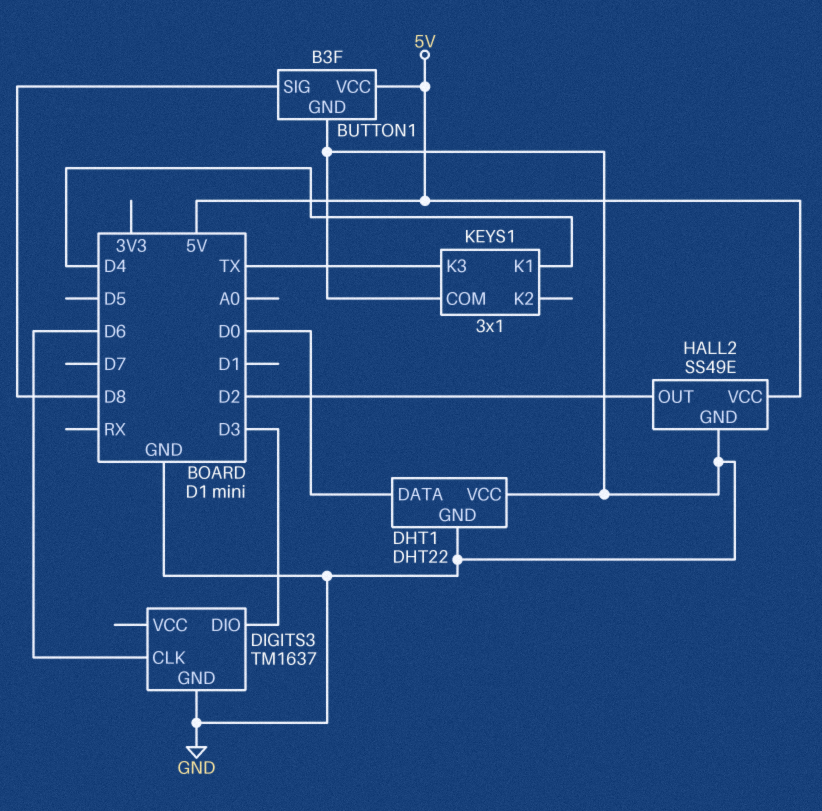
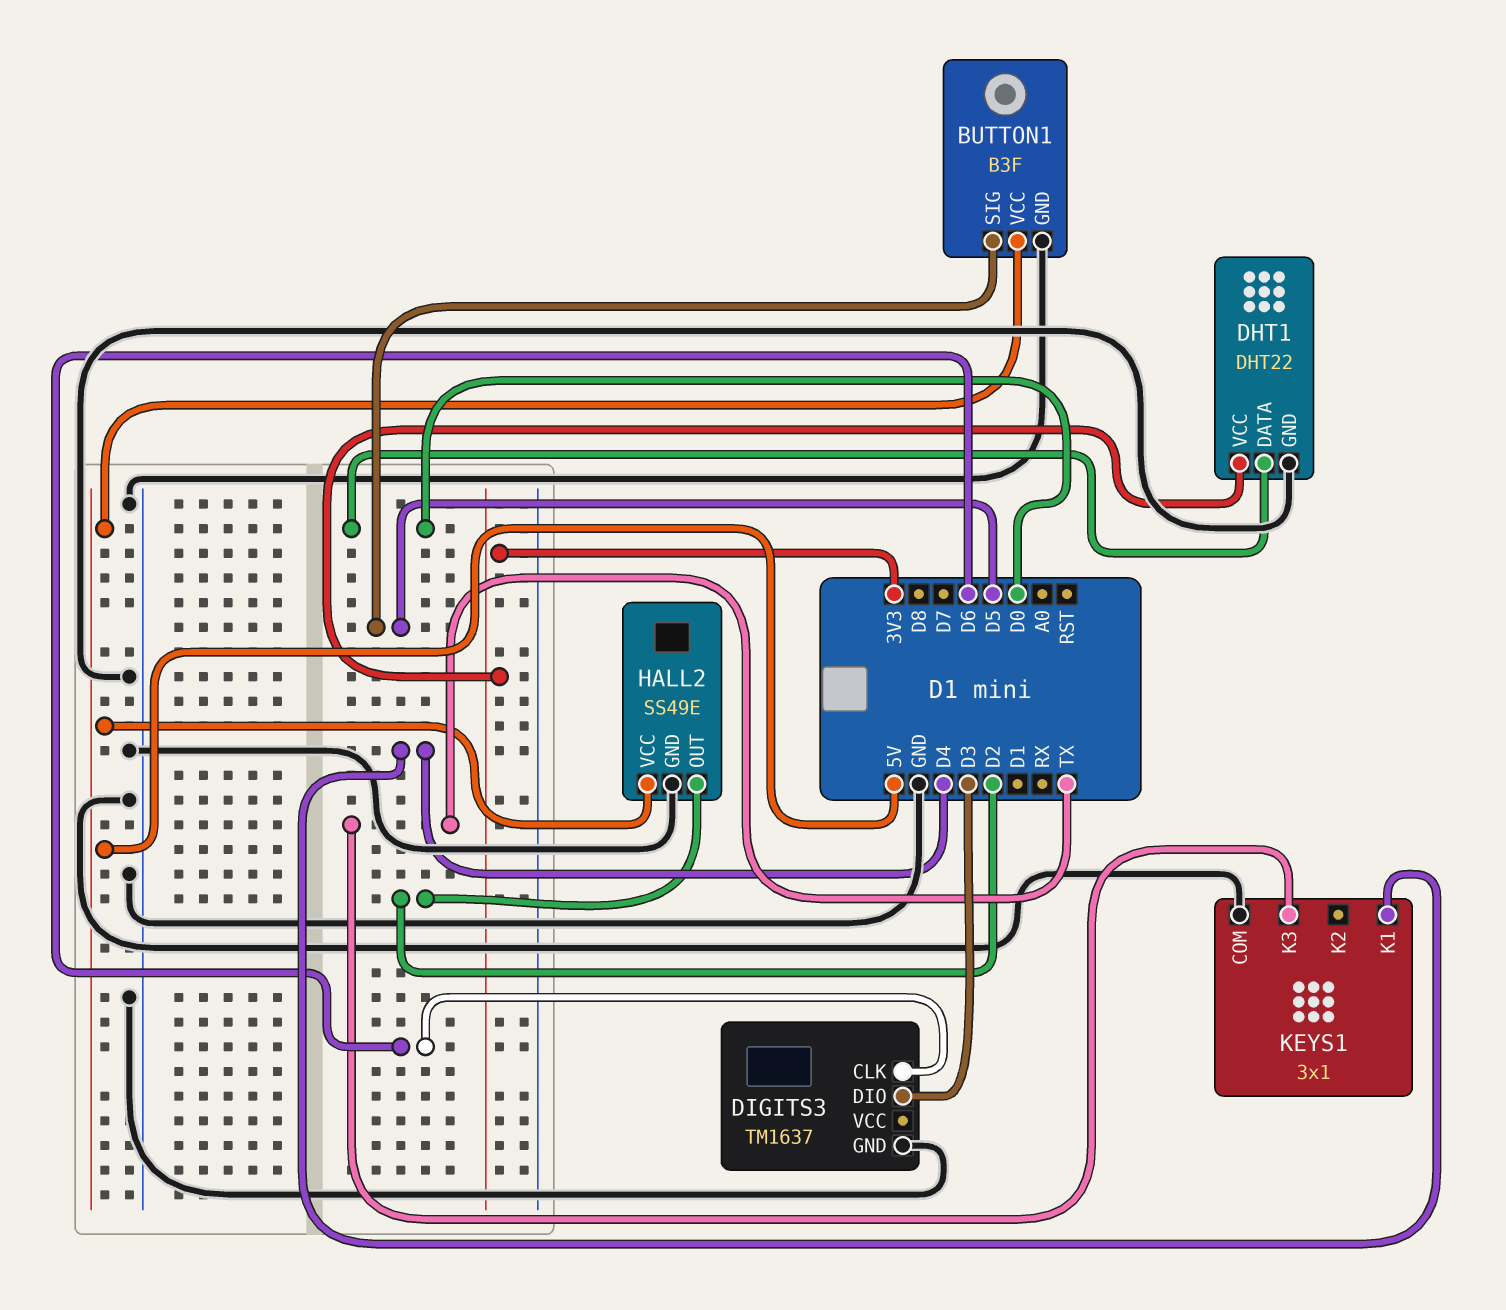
BUTTON1 pin SIG: D8 -> D5
DHT1 pin VCC: GND -> 3V3

